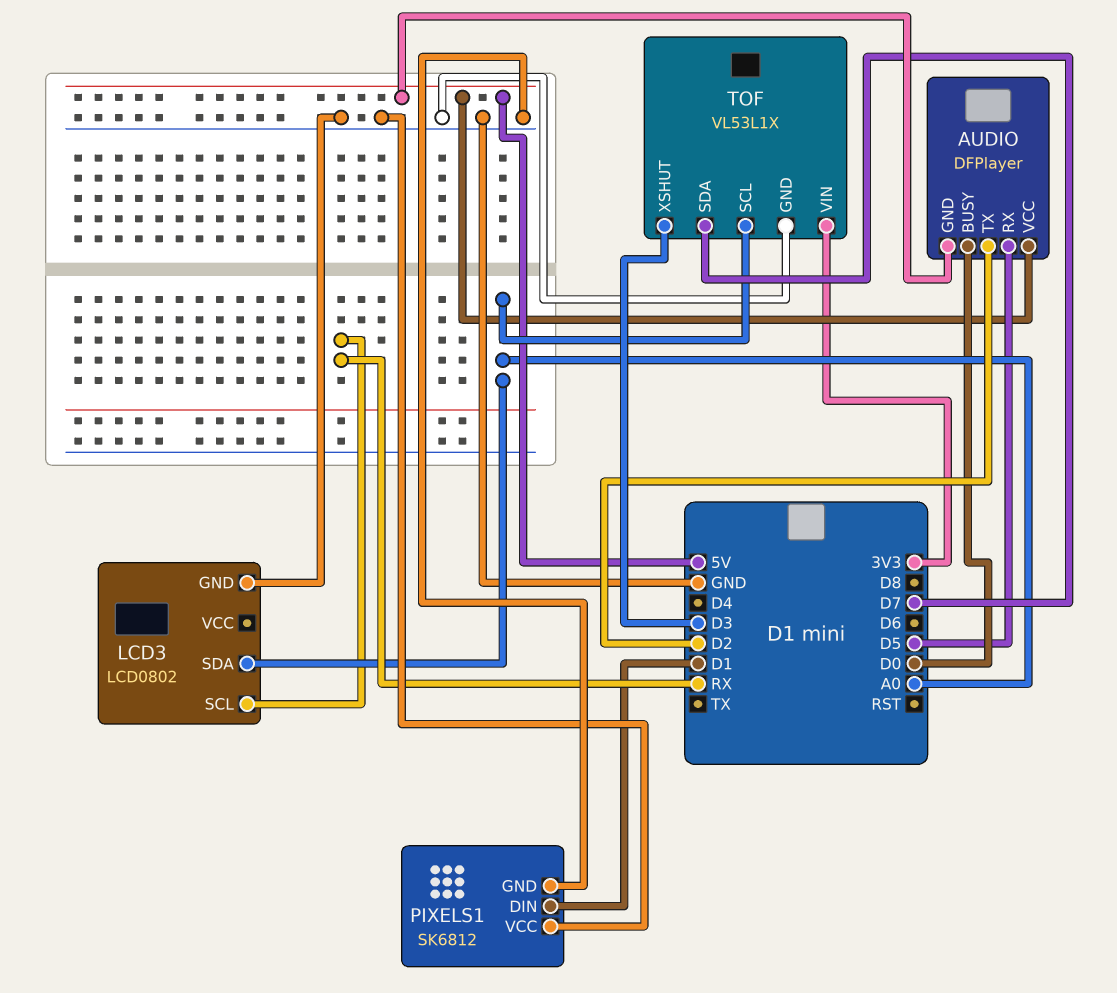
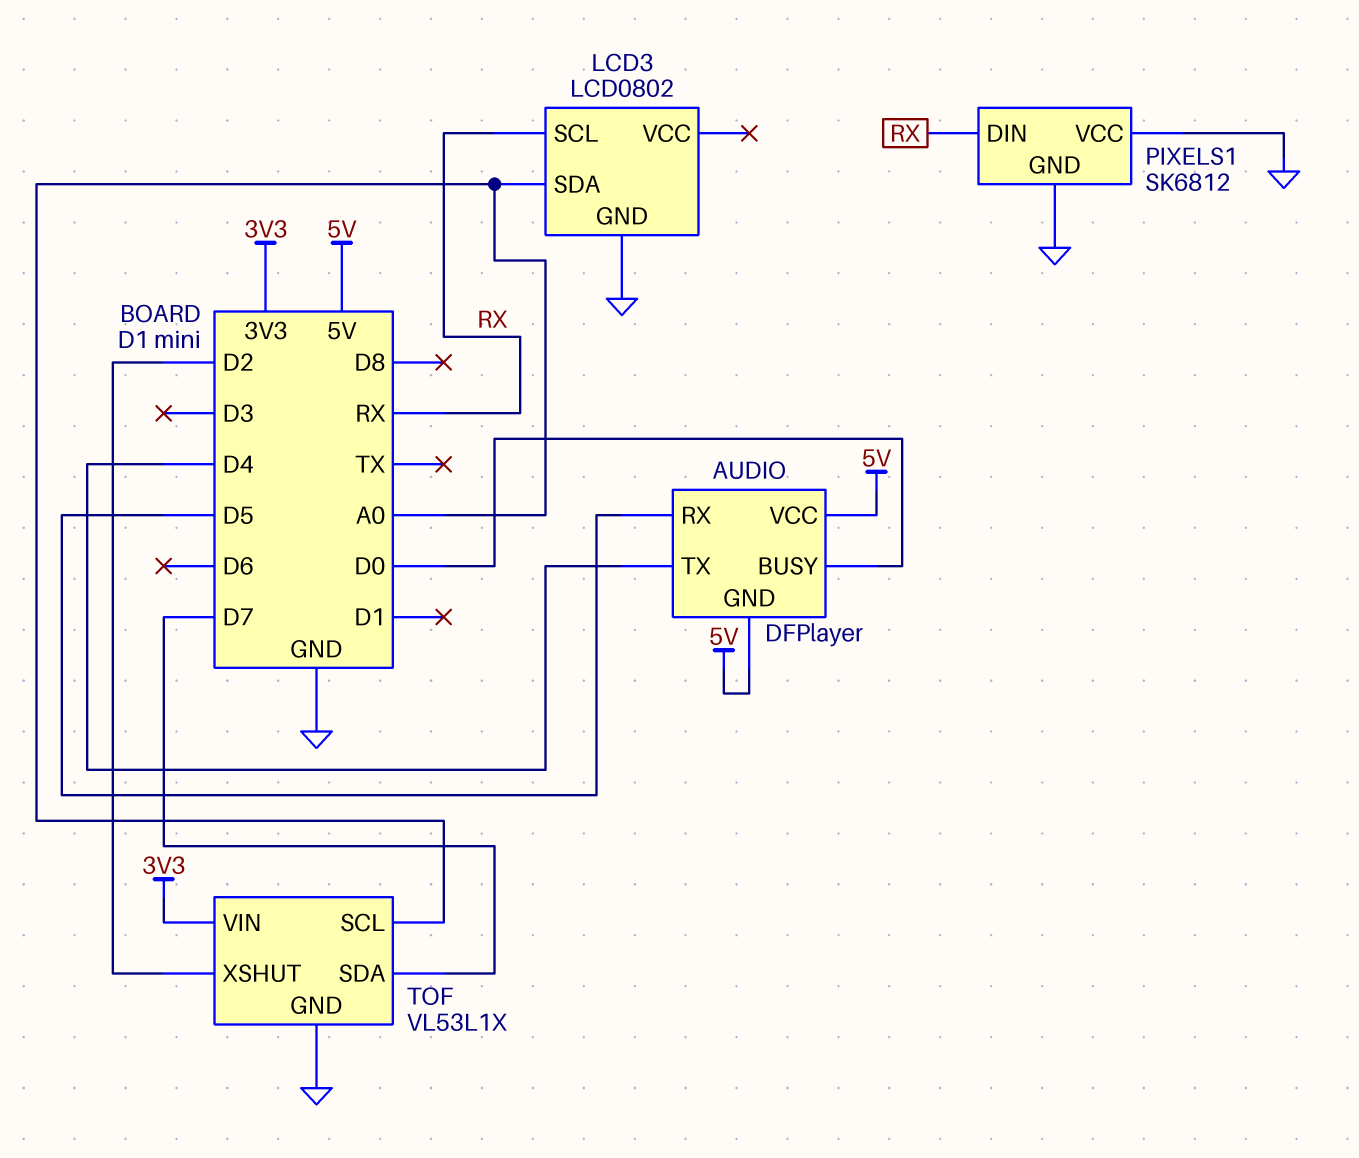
AUDIO pin TX: D2 -> D4
PIXELS1 pin DIN: D1 -> RX
TOF pin XSHUT: D3 -> D2

